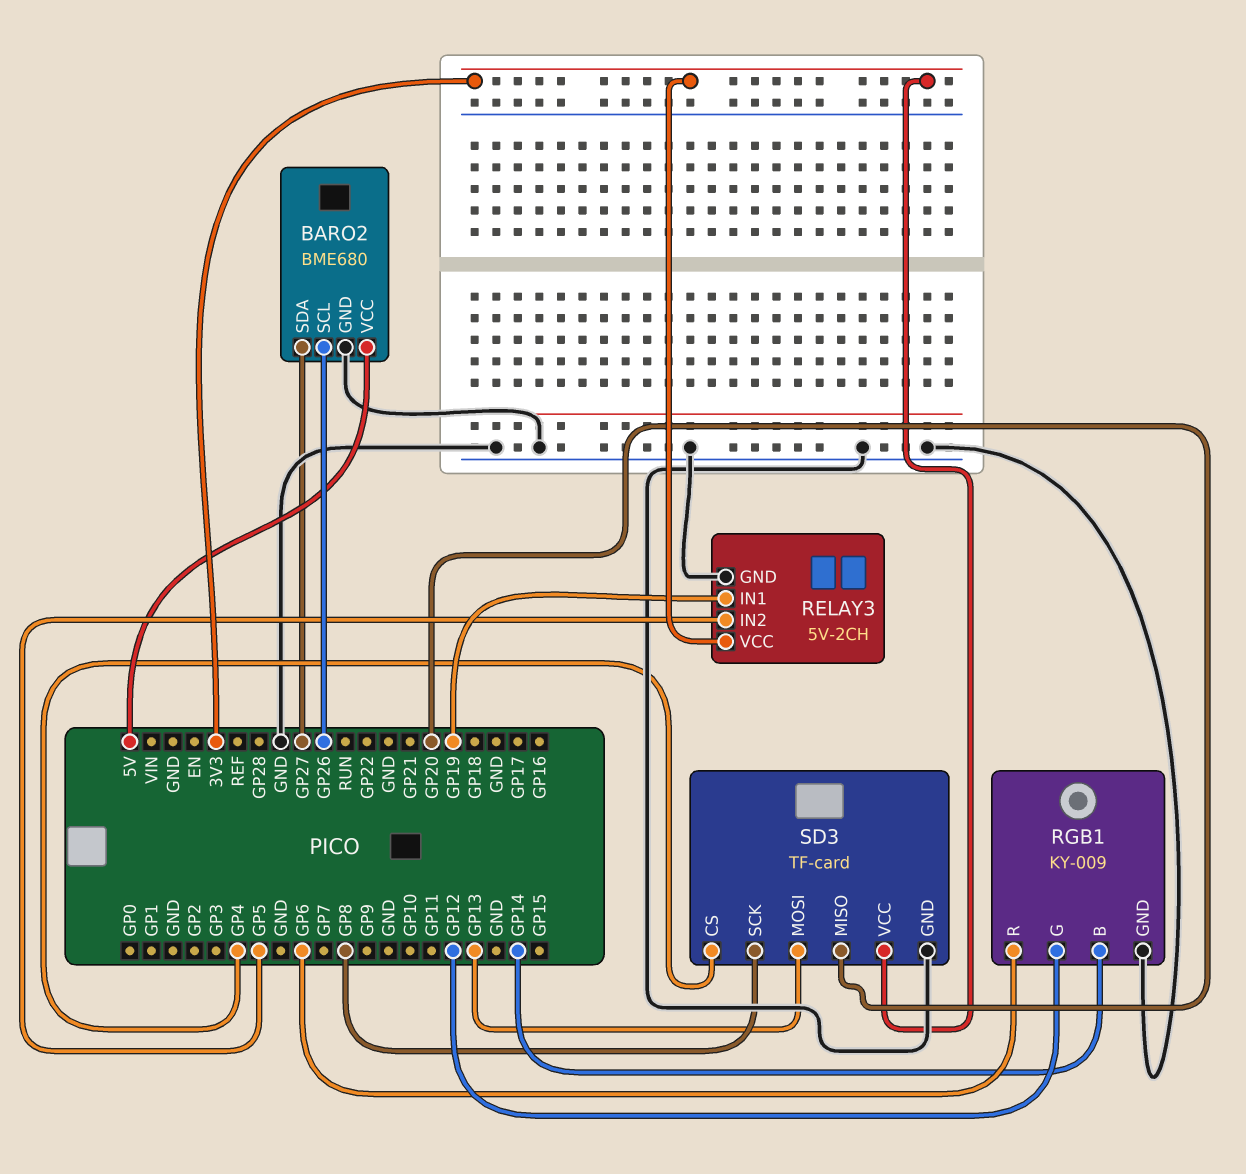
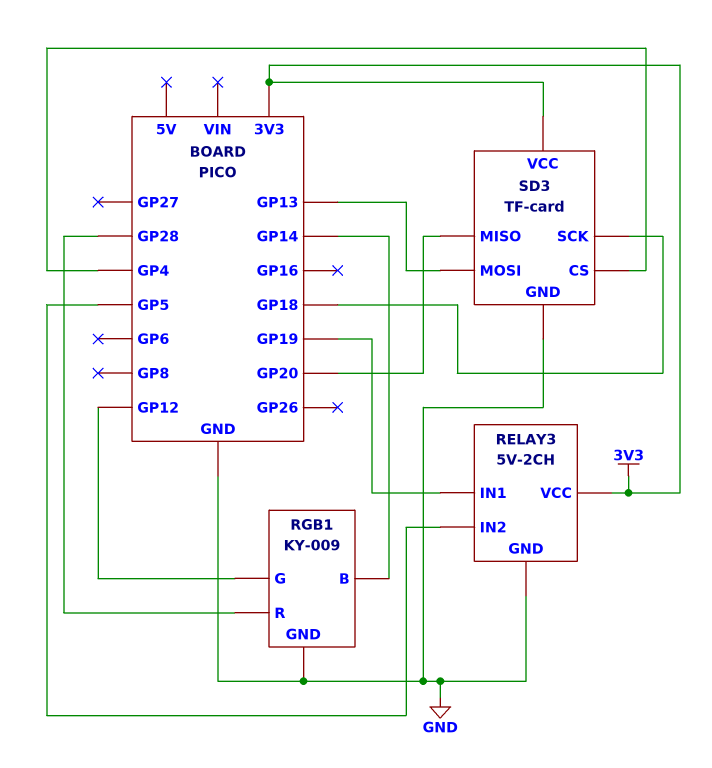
BARO2: BME680 -> none
BARO2 pin GND: GND -> none
BARO2 pin SCL: GP26 -> none
BARO2 pin SDA: GP27 -> none
BARO2 pin VCC: 5V -> none
RGB1 pin R: GP6 -> GP28
SD3 pin SCK: GP8 -> GP18

